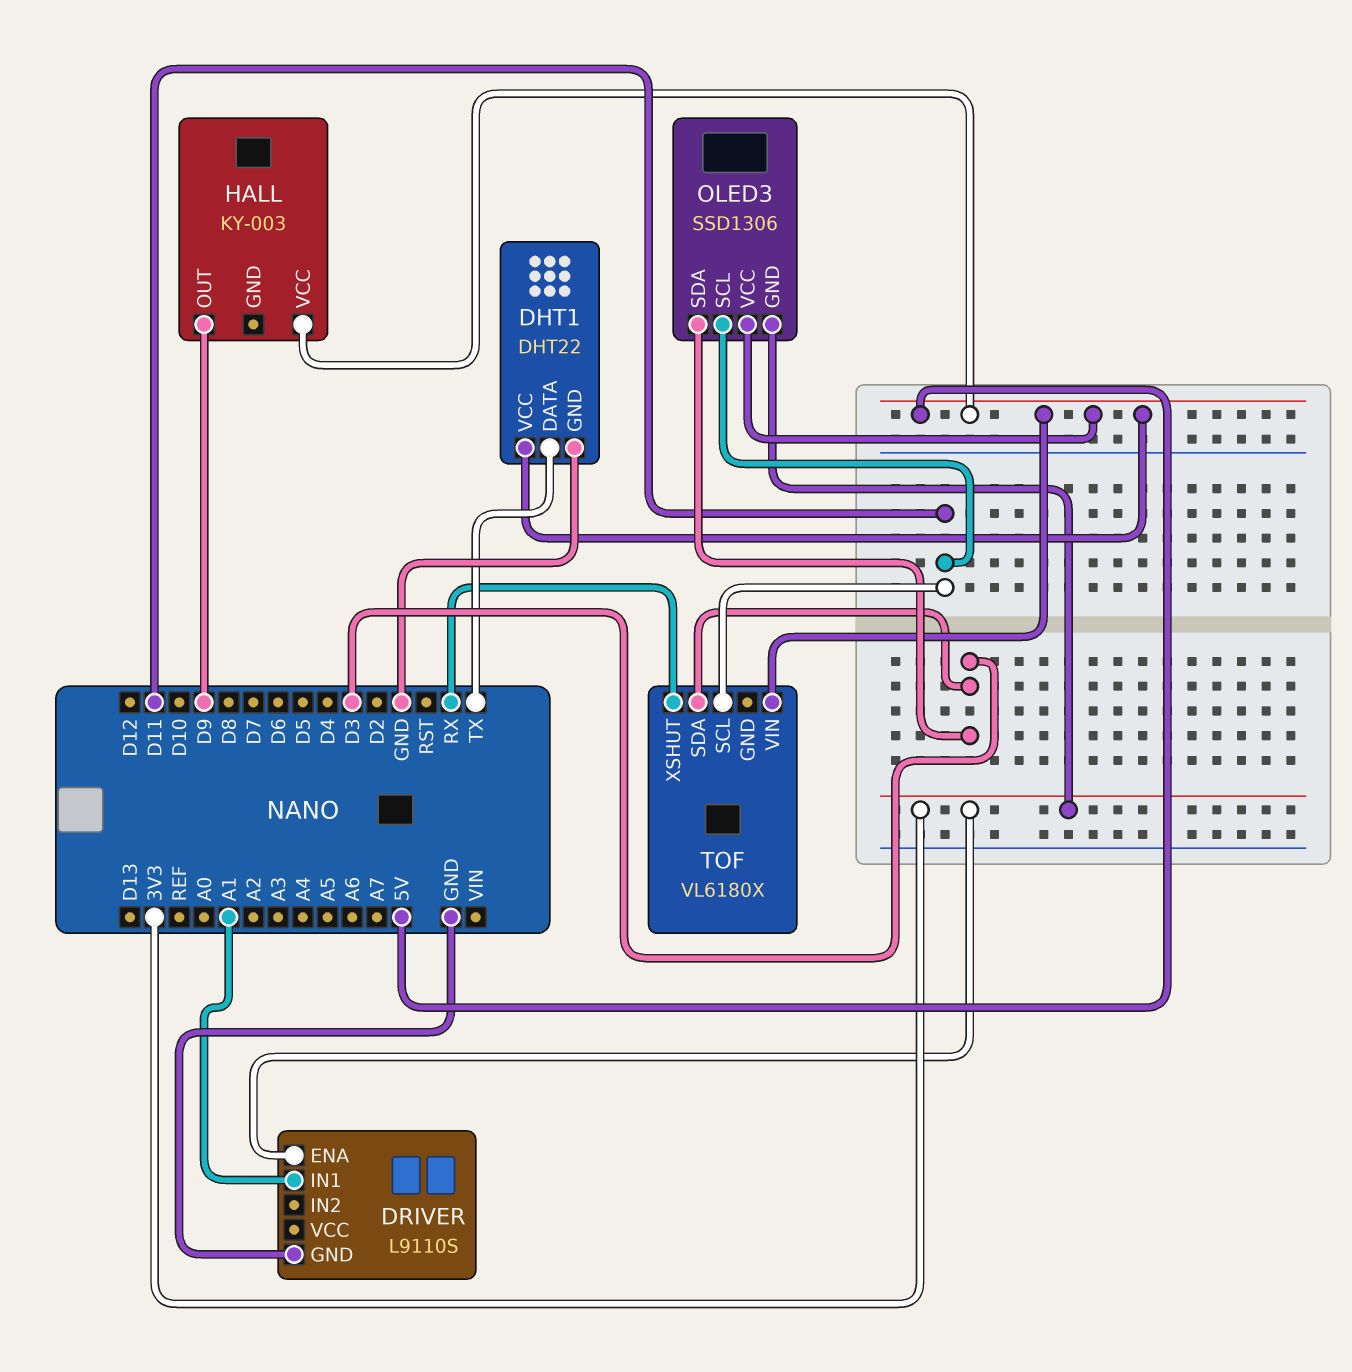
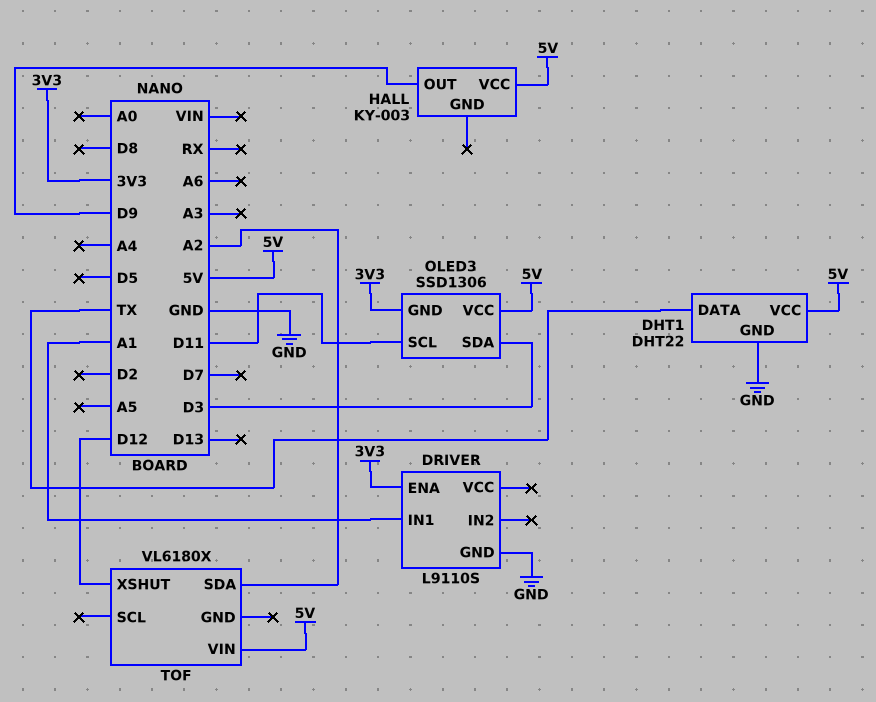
TOF pin SCL: D11 -> none
TOF pin SDA: D3 -> A2
TOF pin XSHUT: RX -> D12

